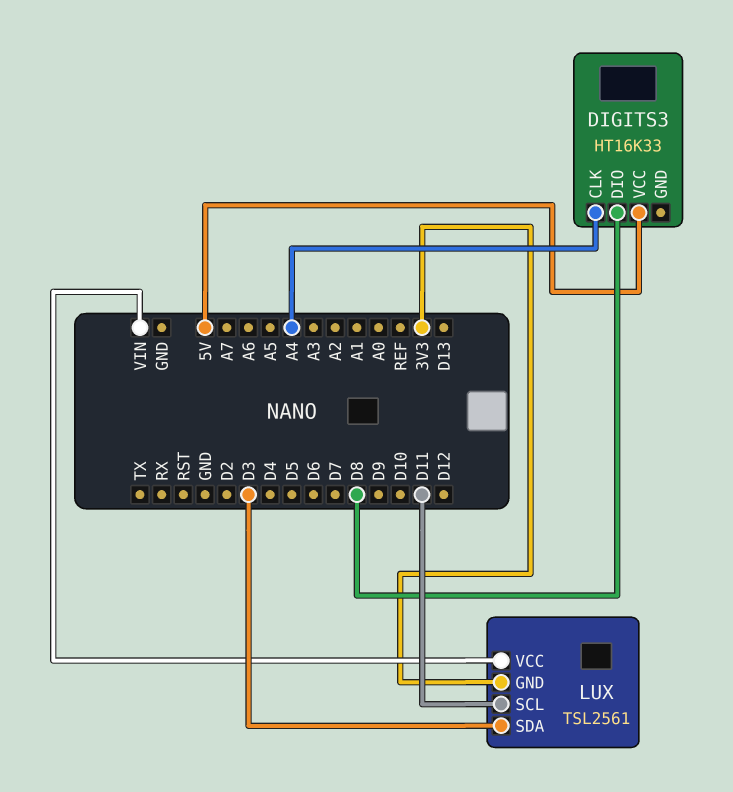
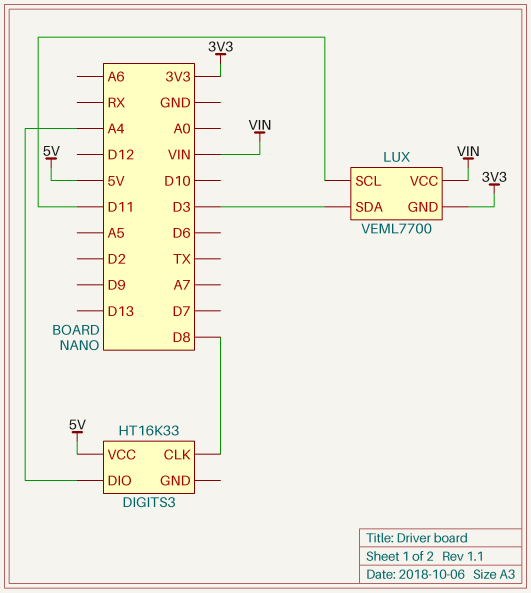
DIGITS3 pin CLK: A4 -> D8
DIGITS3 pin DIO: D8 -> A4
LUX: TSL2561 -> VEML7700

